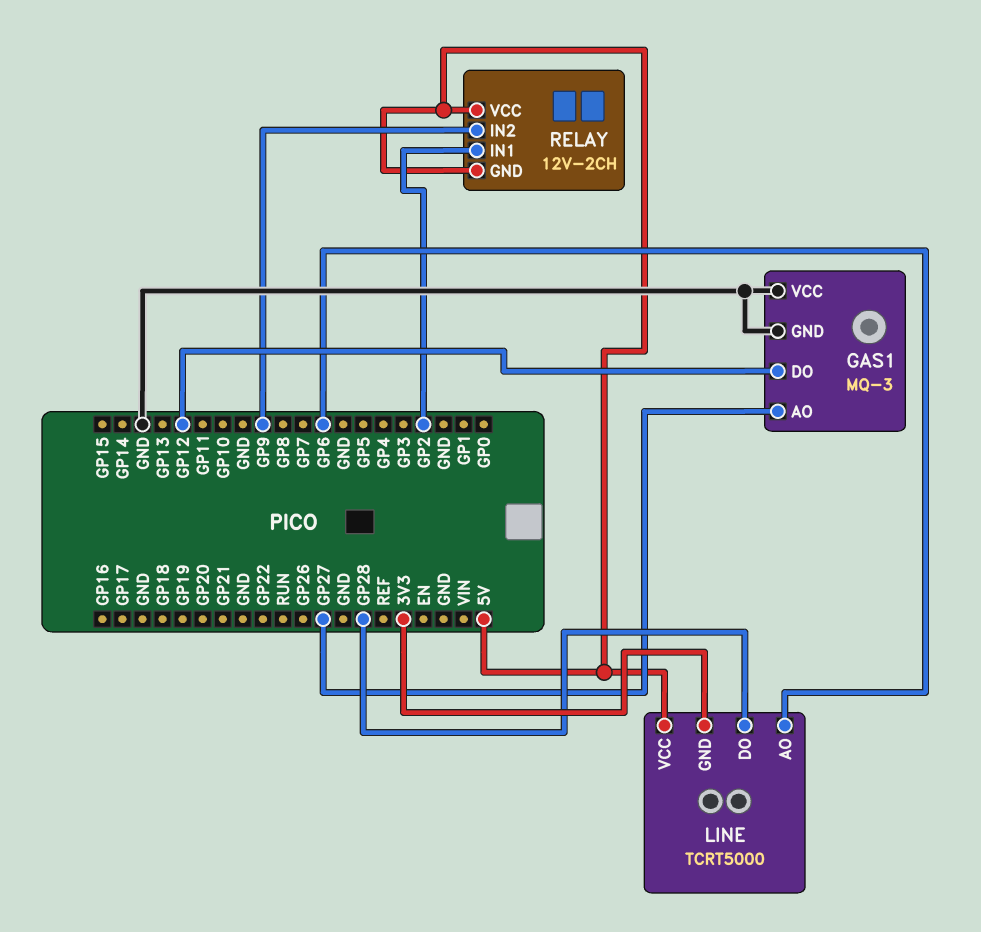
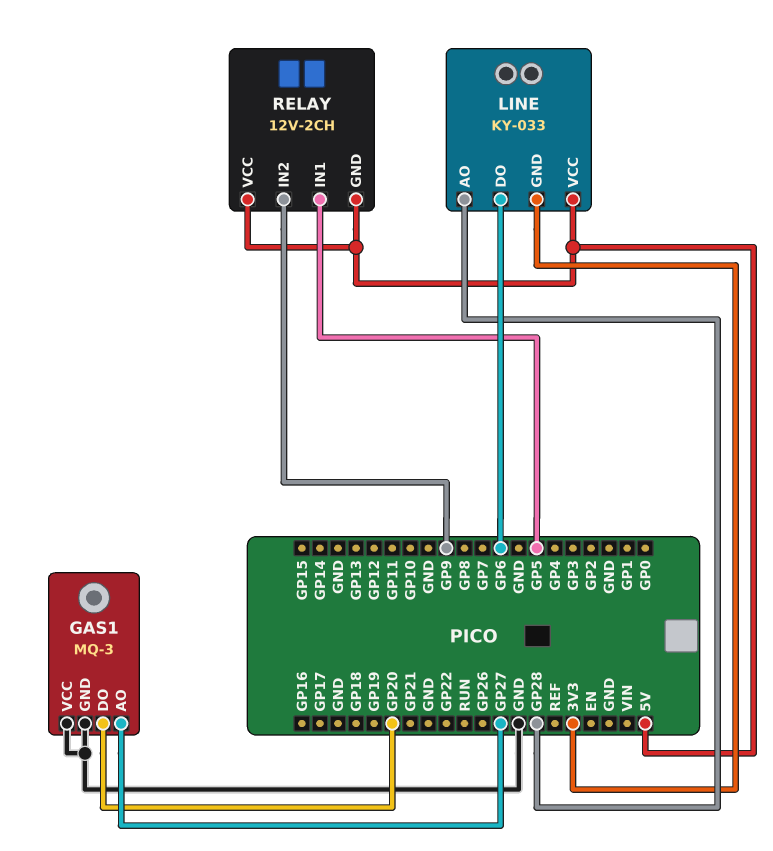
GAS1 pin DO: GP12 -> GP20
LINE: TCRT5000 -> KY-033
LINE pin AO: GP6 -> GP28
LINE pin DO: GP28 -> GP6
RELAY pin IN1: GP2 -> GP5

